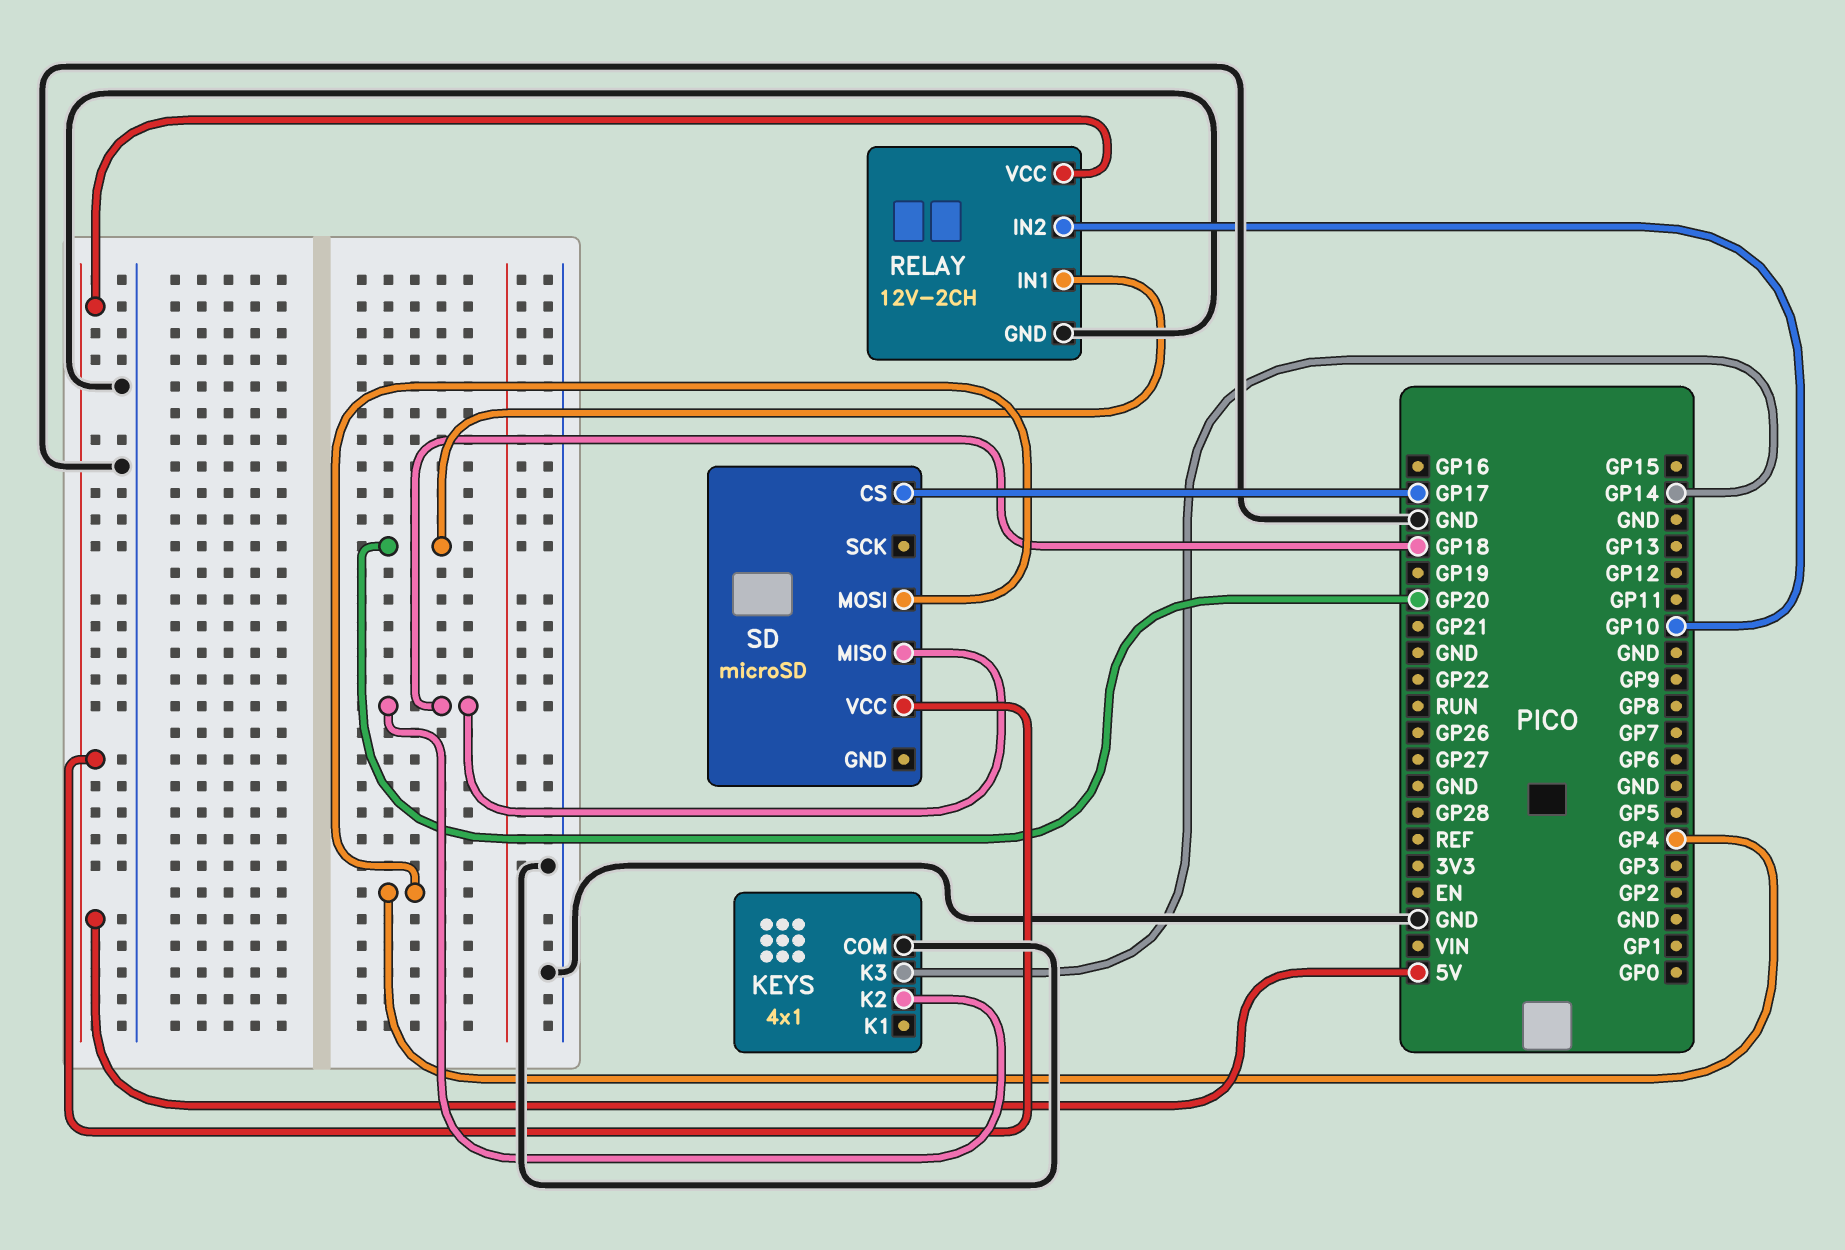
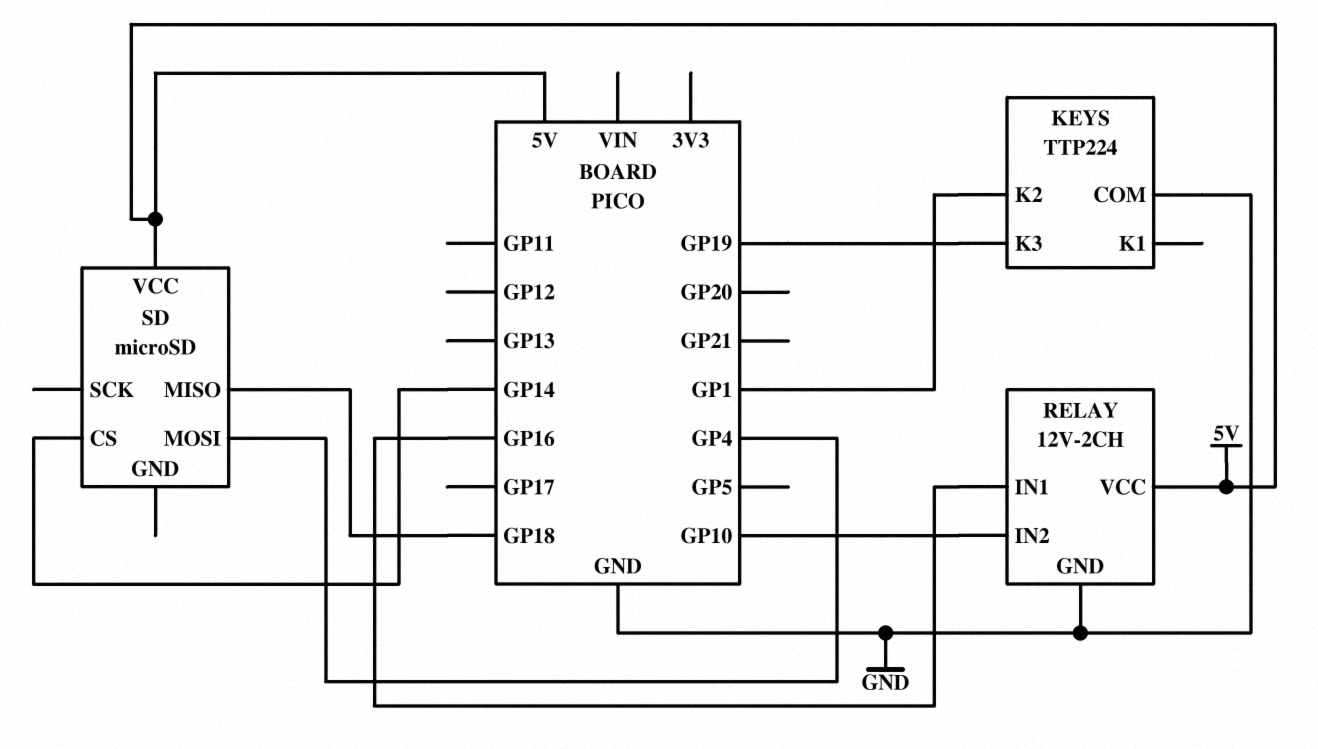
KEYS: 4x1 -> TTP224
KEYS pin K2: GP18 -> GP1
KEYS pin K3: GP14 -> GP19
RELAY pin IN1: GP20 -> GP16
SD pin CS: GP17 -> GP14

